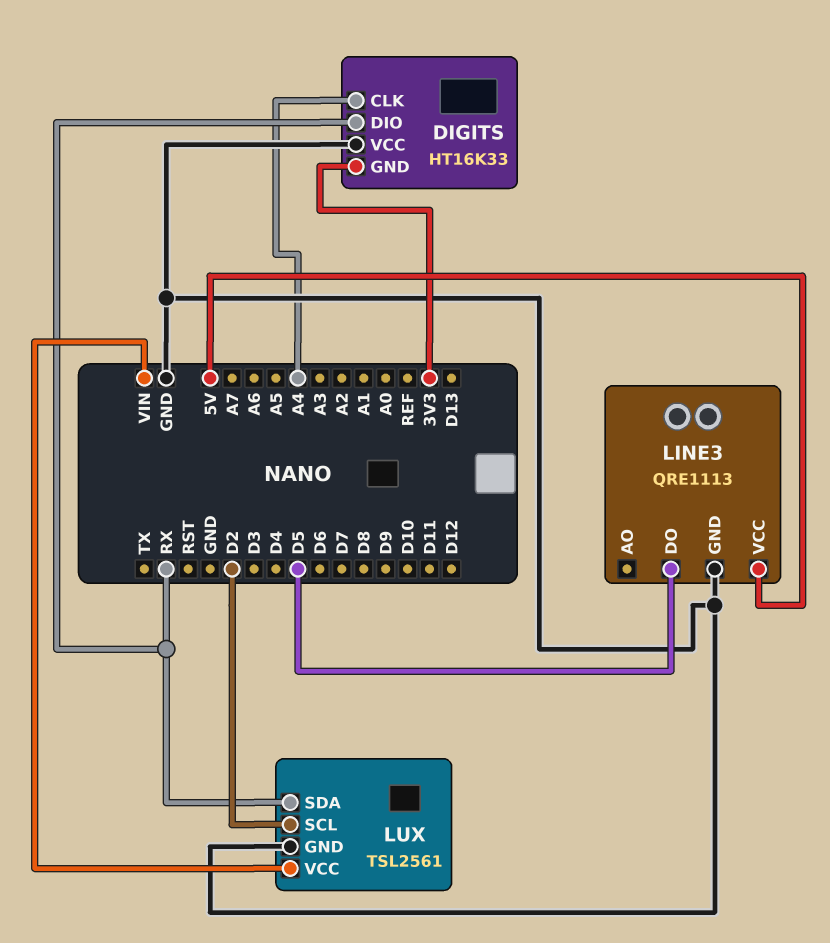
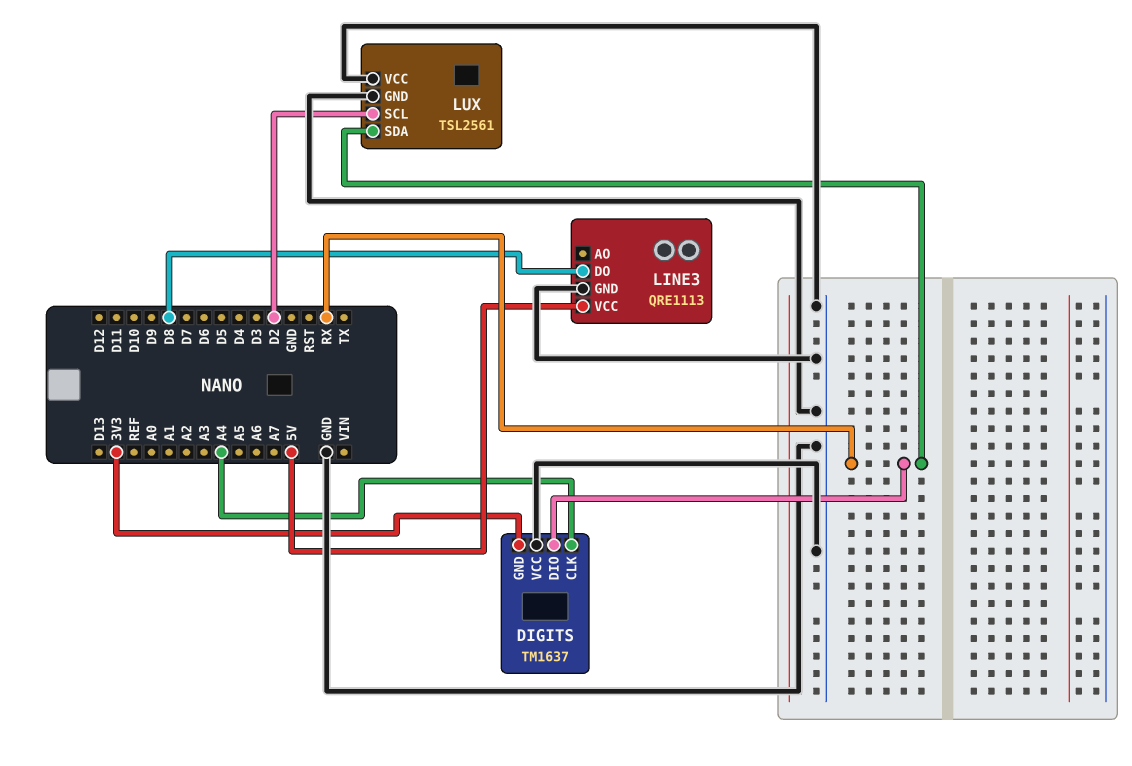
DIGITS: HT16K33 -> TM1637
LINE3 pin DO: D5 -> D8
LUX pin VCC: VIN -> GND

